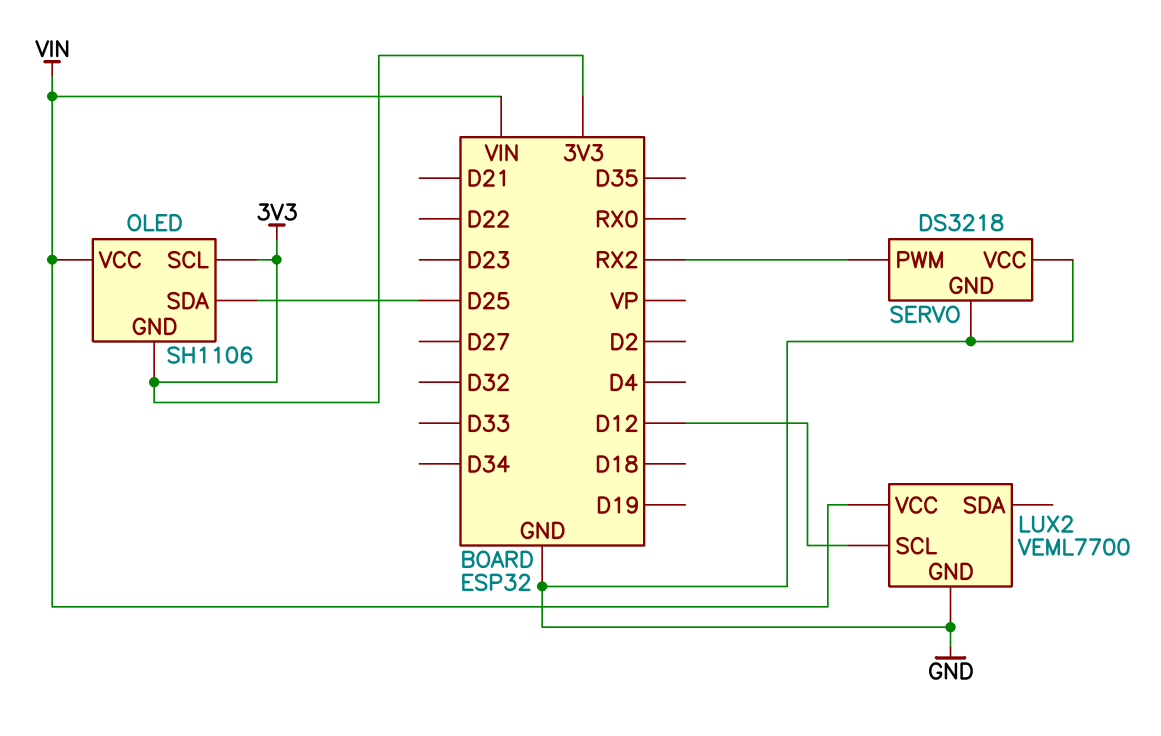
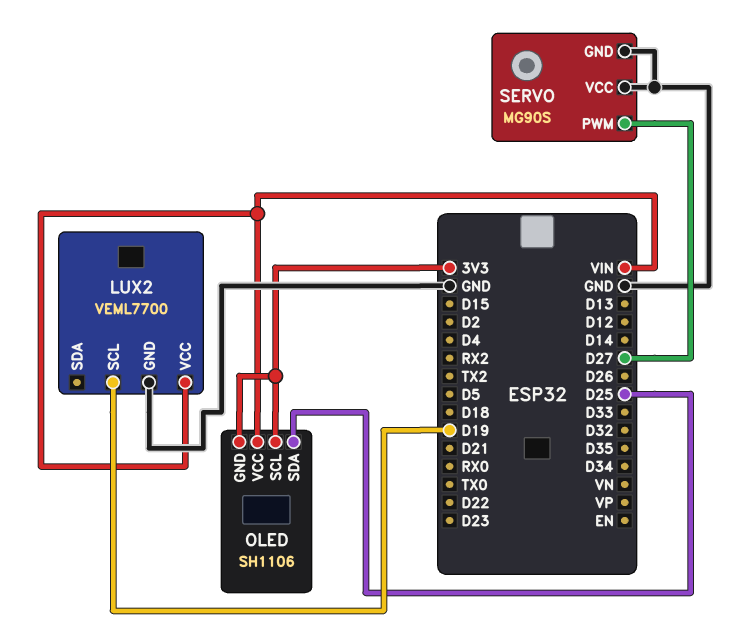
LUX2 pin SCL: D12 -> D19
SERVO: DS3218 -> MG90S
SERVO pin PWM: RX2 -> D27

